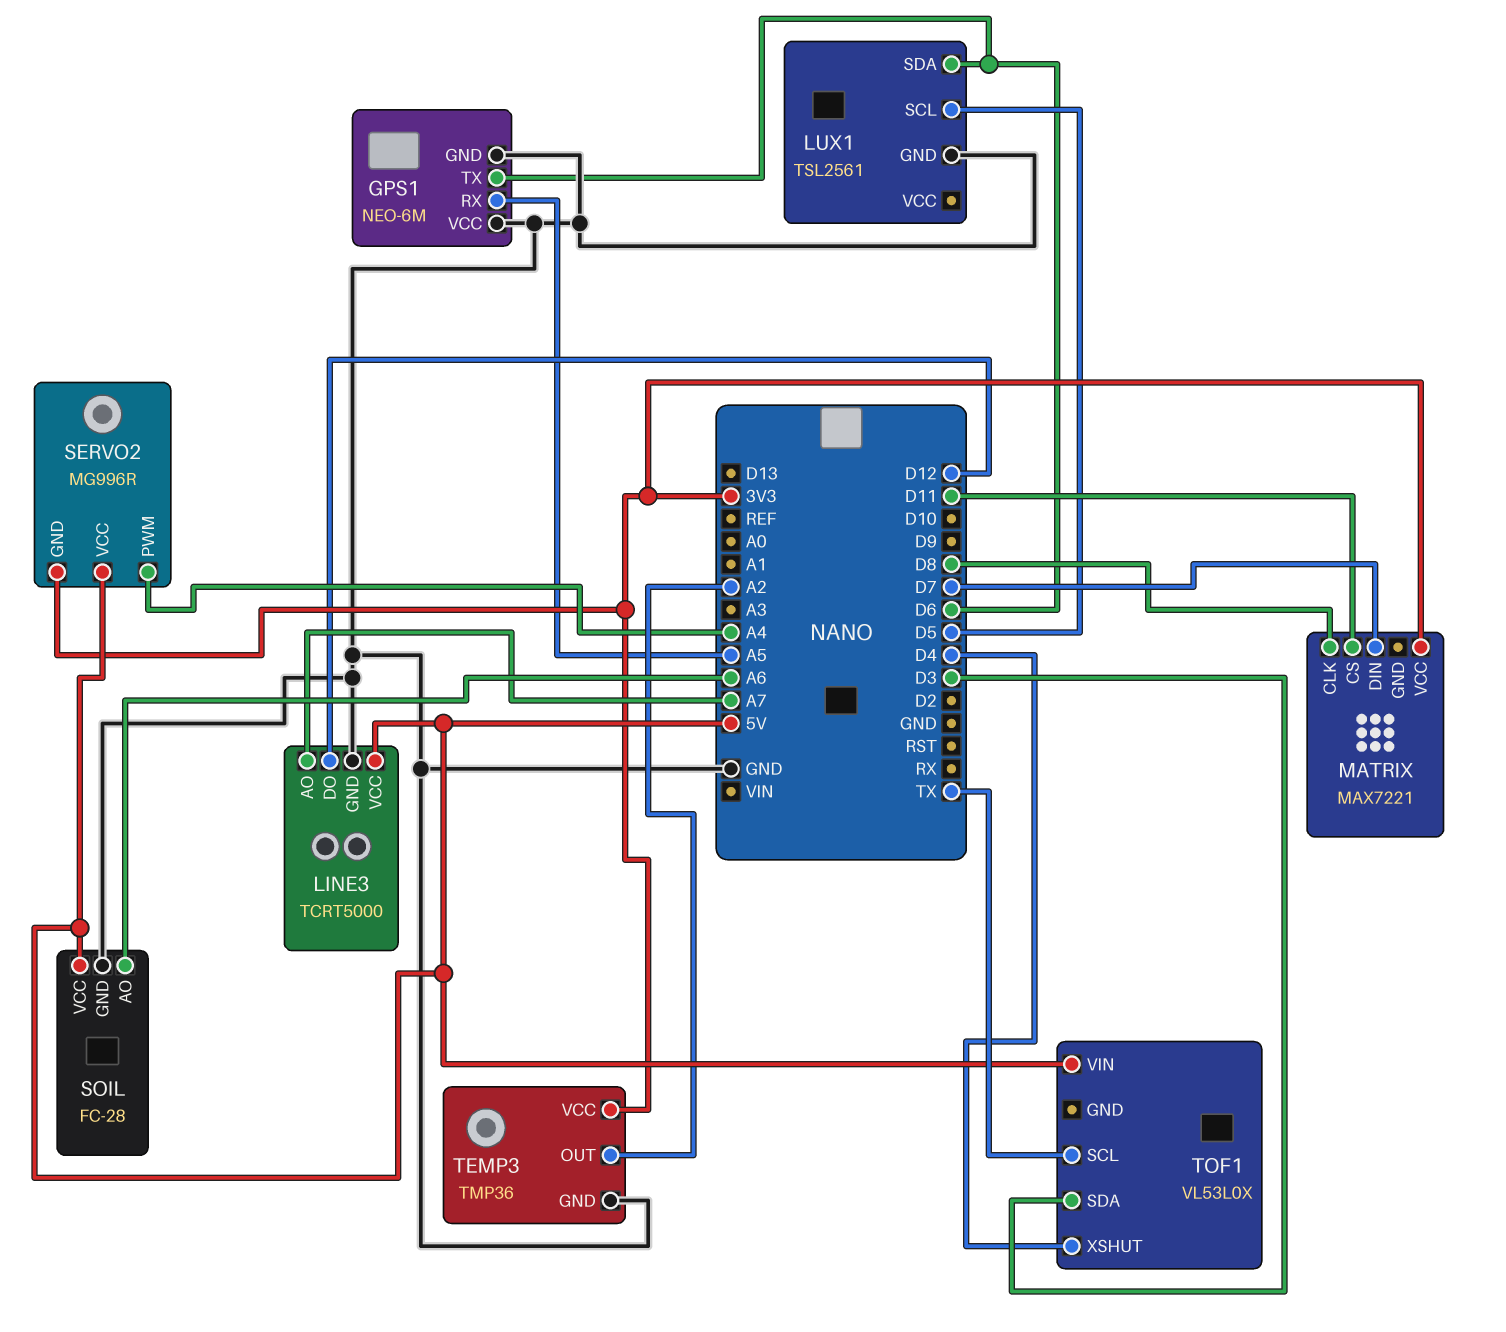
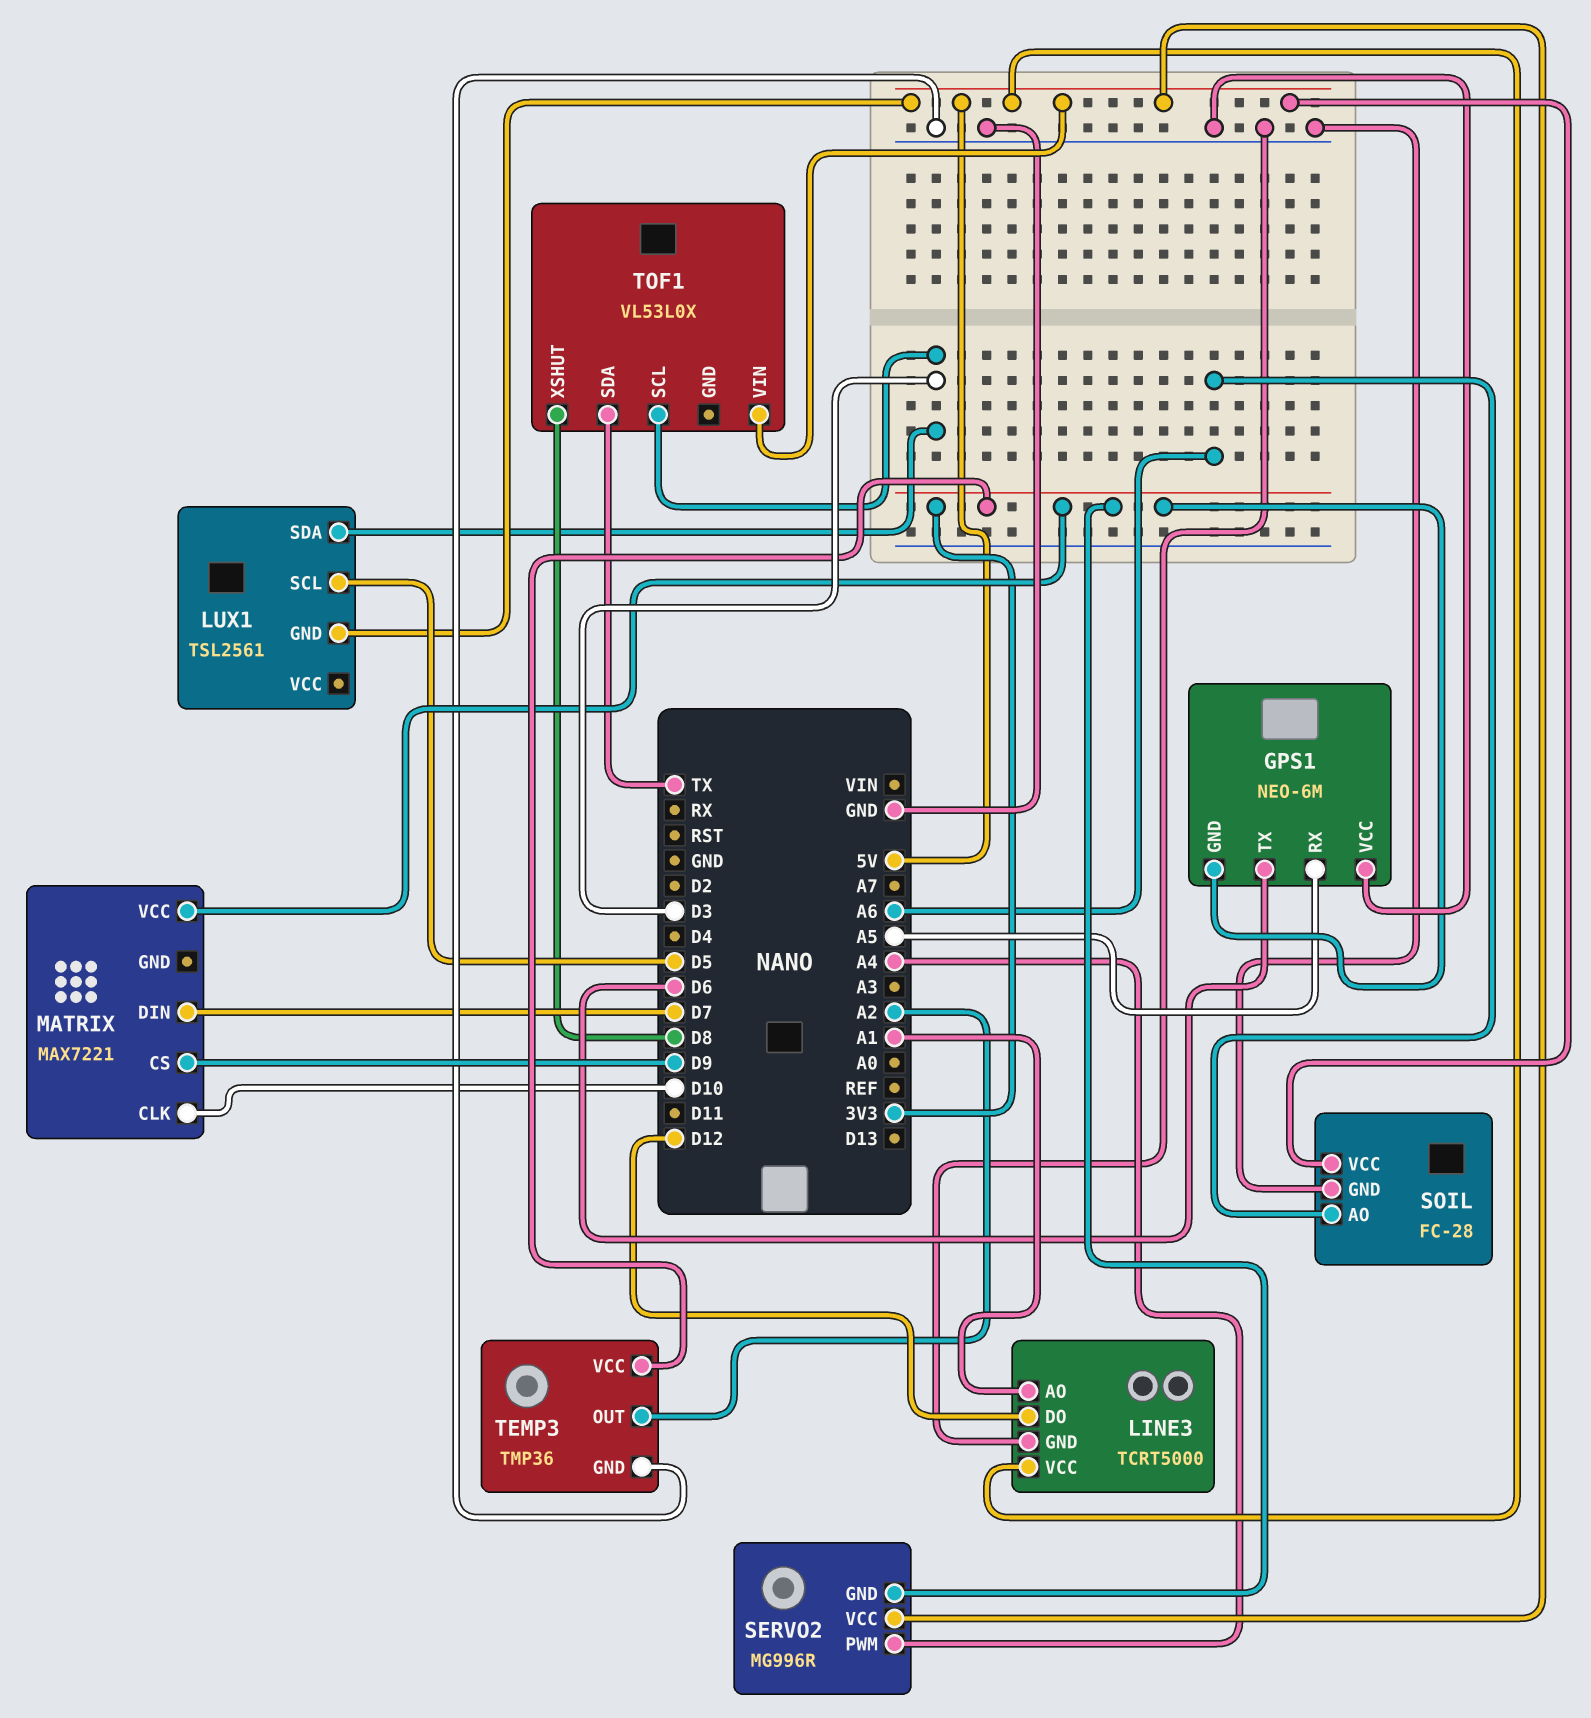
GPS1 pin GND: GND -> 3V3
LINE3 pin AO: A7 -> A1
LUX1 pin GND: GND -> 5V
LUX1 pin SDA: D6 -> D3
MATRIX pin CLK: D8 -> D10
MATRIX pin CS: D11 -> D9
TOF1 pin SCL: TX -> D3
TOF1 pin SDA: D3 -> TX
TOF1 pin XSHUT: D4 -> D8

